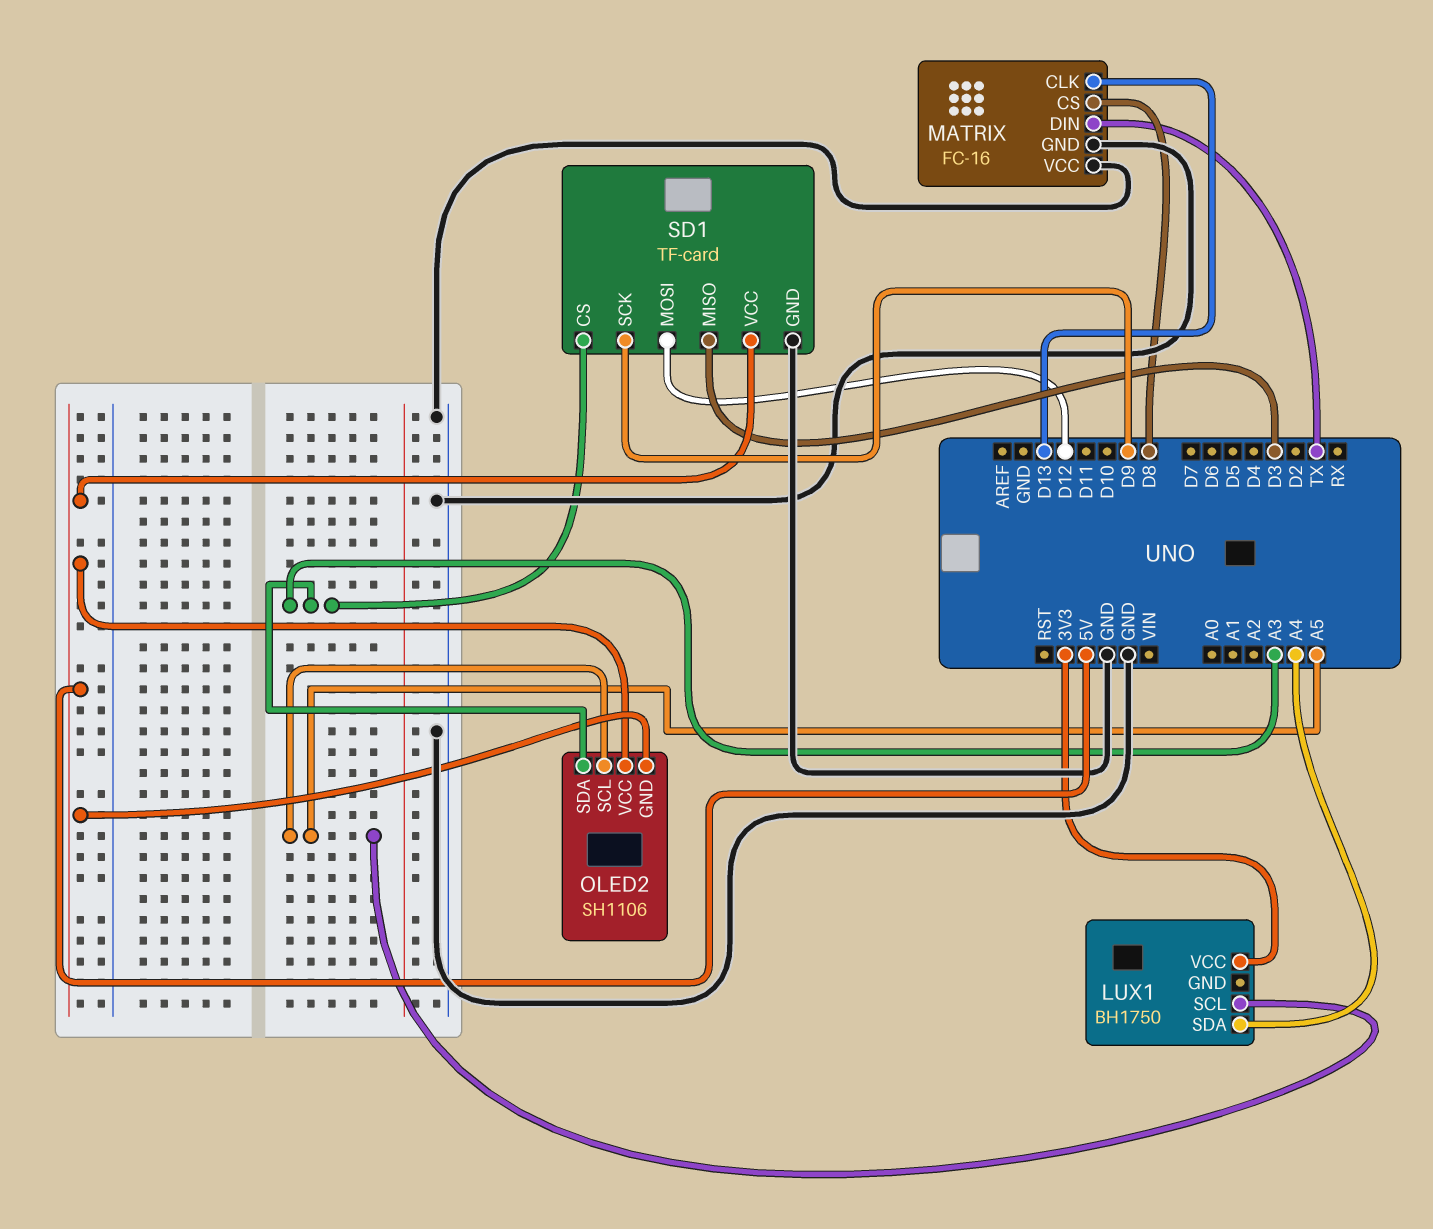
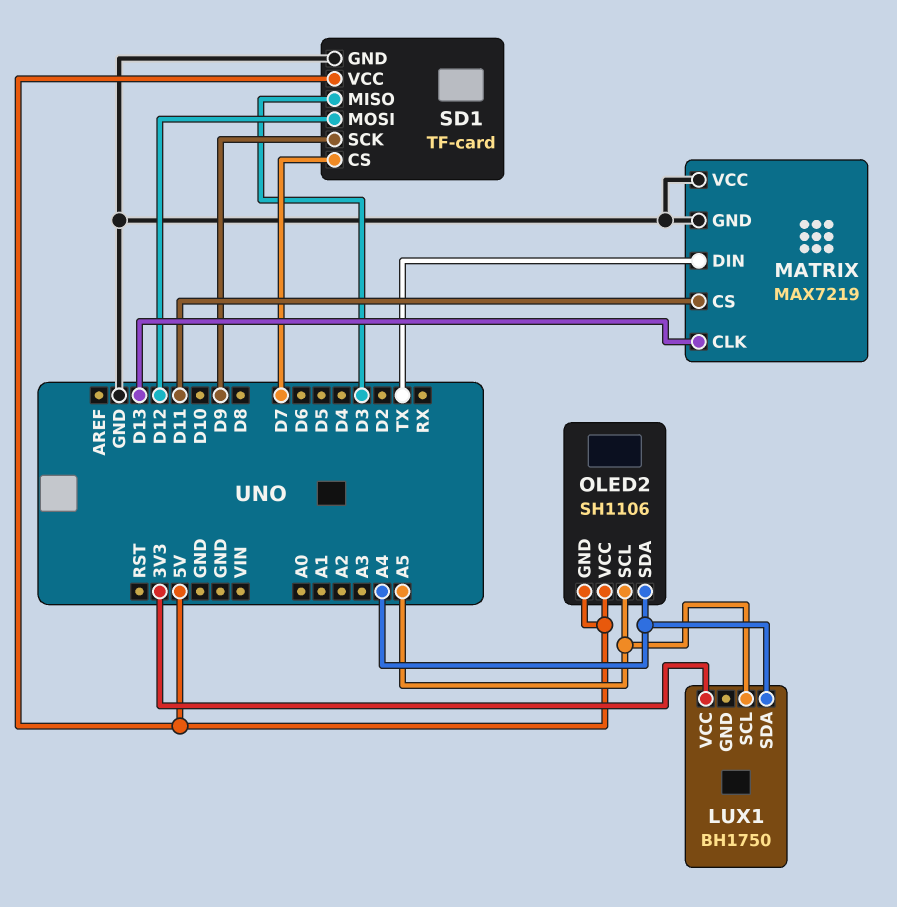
MATRIX: FC-16 -> MAX7219
MATRIX pin CS: D8 -> D11
OLED2 pin SDA: A3 -> A4
SD1 pin CS: A3 -> D7

